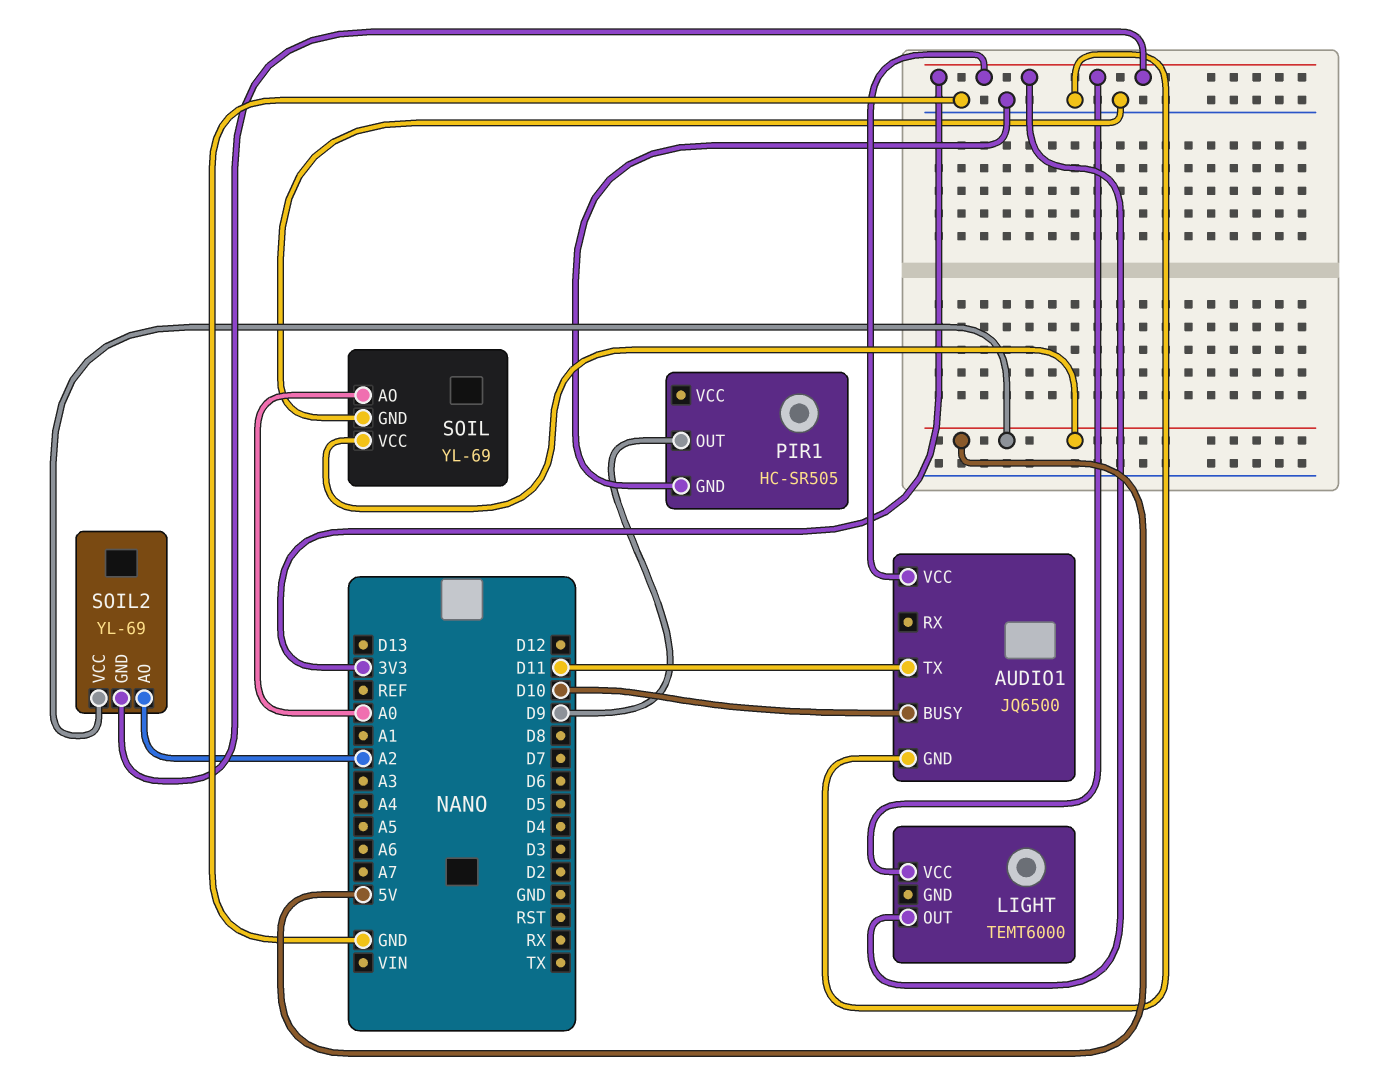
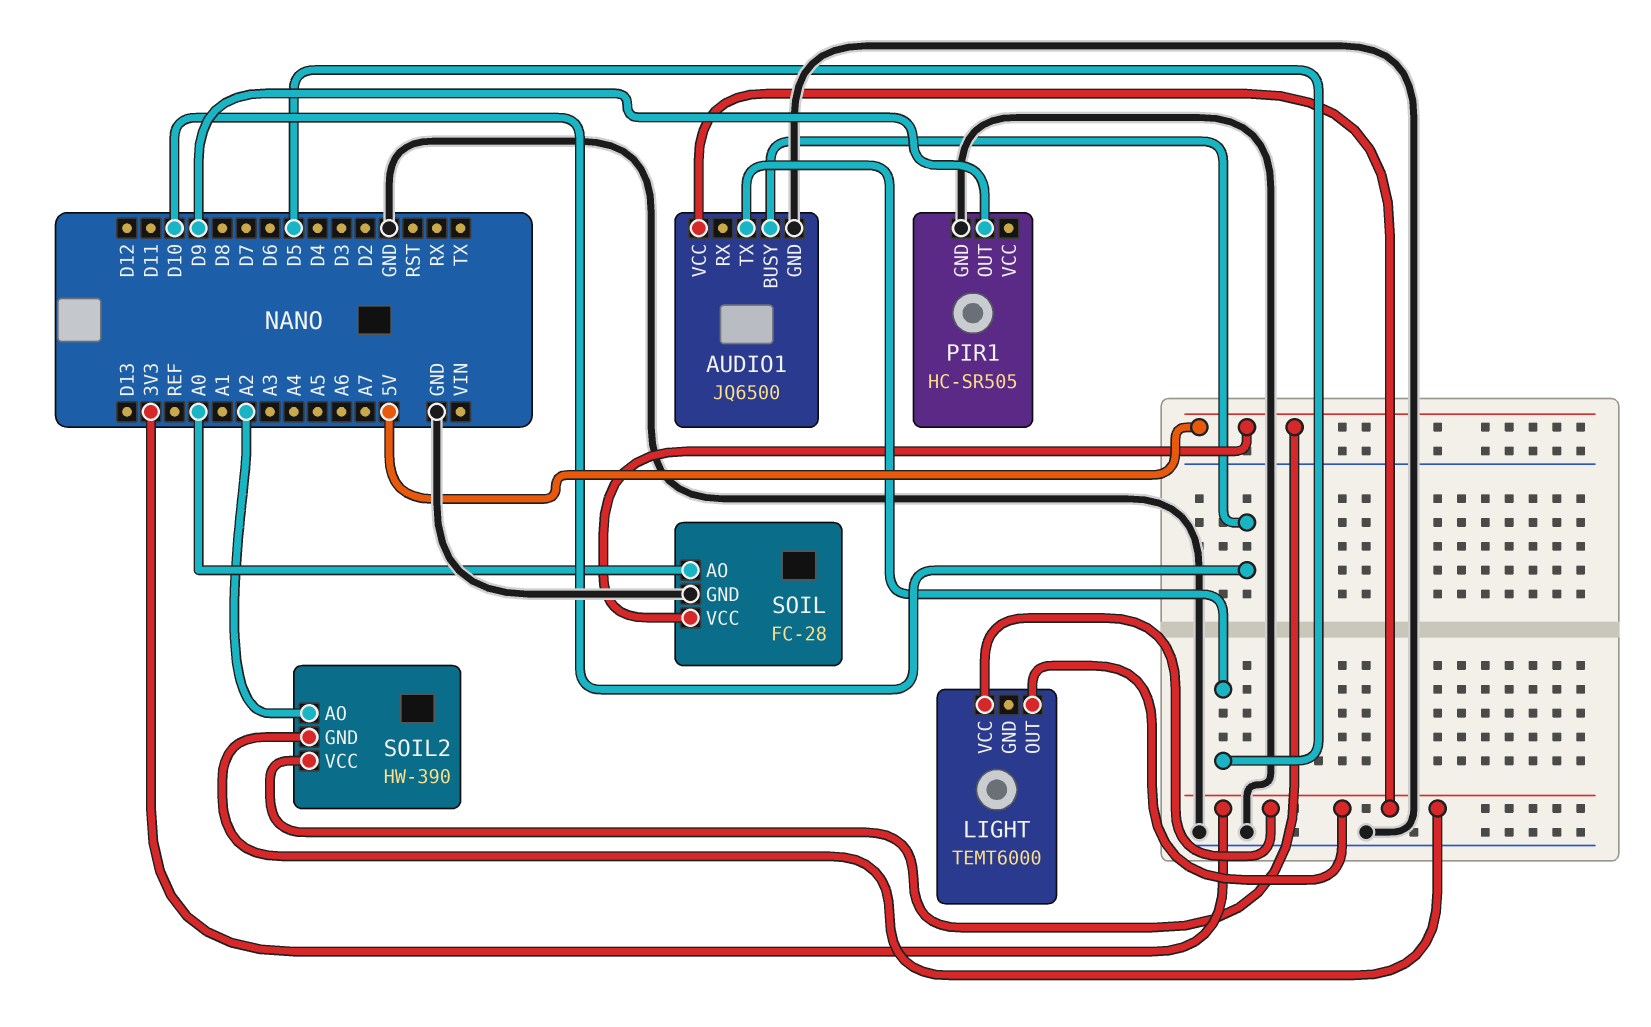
AUDIO1 pin TX: D11 -> D5
SOIL: YL-69 -> FC-28
SOIL2: YL-69 -> HW-390

